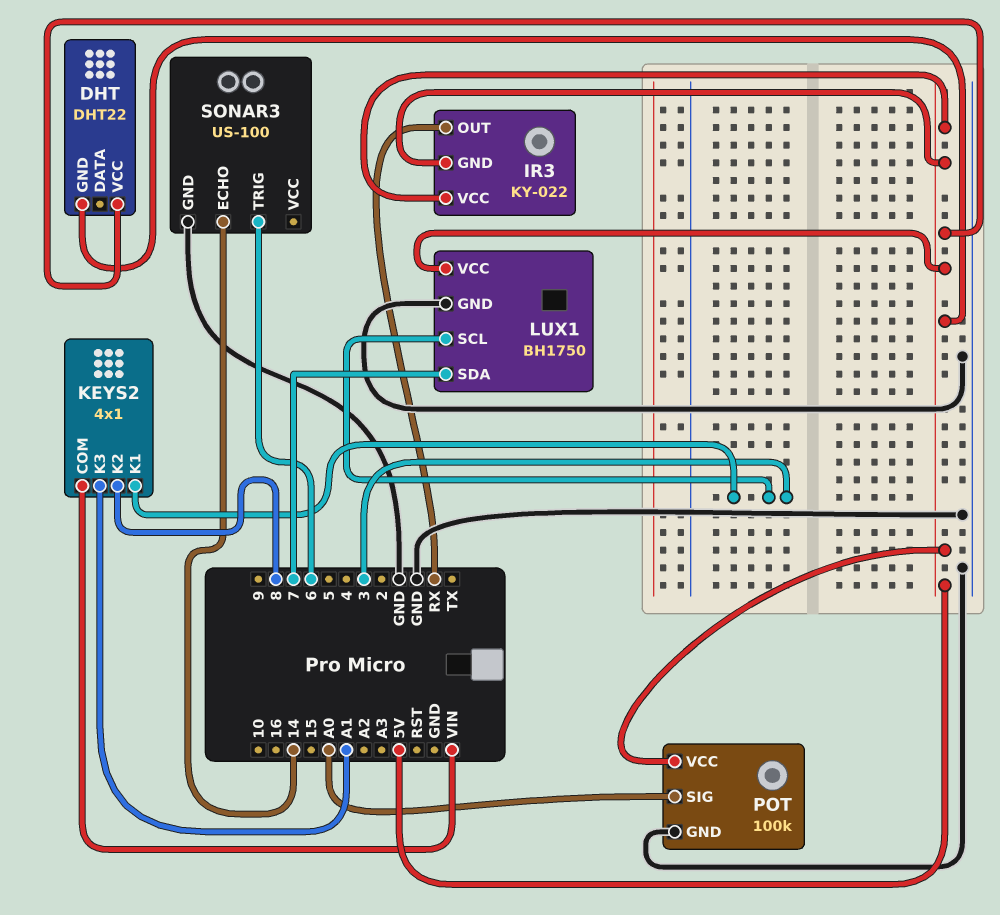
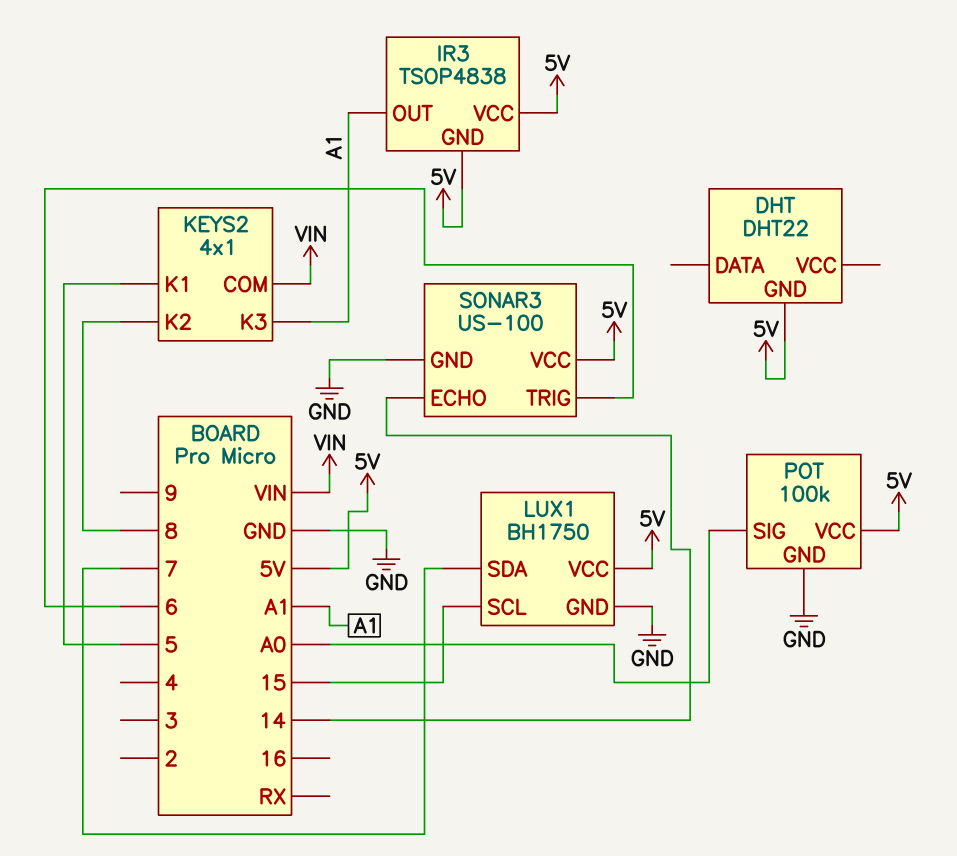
DHT pin VCC: 5V -> none
IR3: KY-022 -> TSOP4838
IR3 pin OUT: RX -> A1
KEYS2 pin K1: 3 -> 5
LUX1 pin SCL: 3 -> 15
SONAR3 pin VCC: none -> 5V

